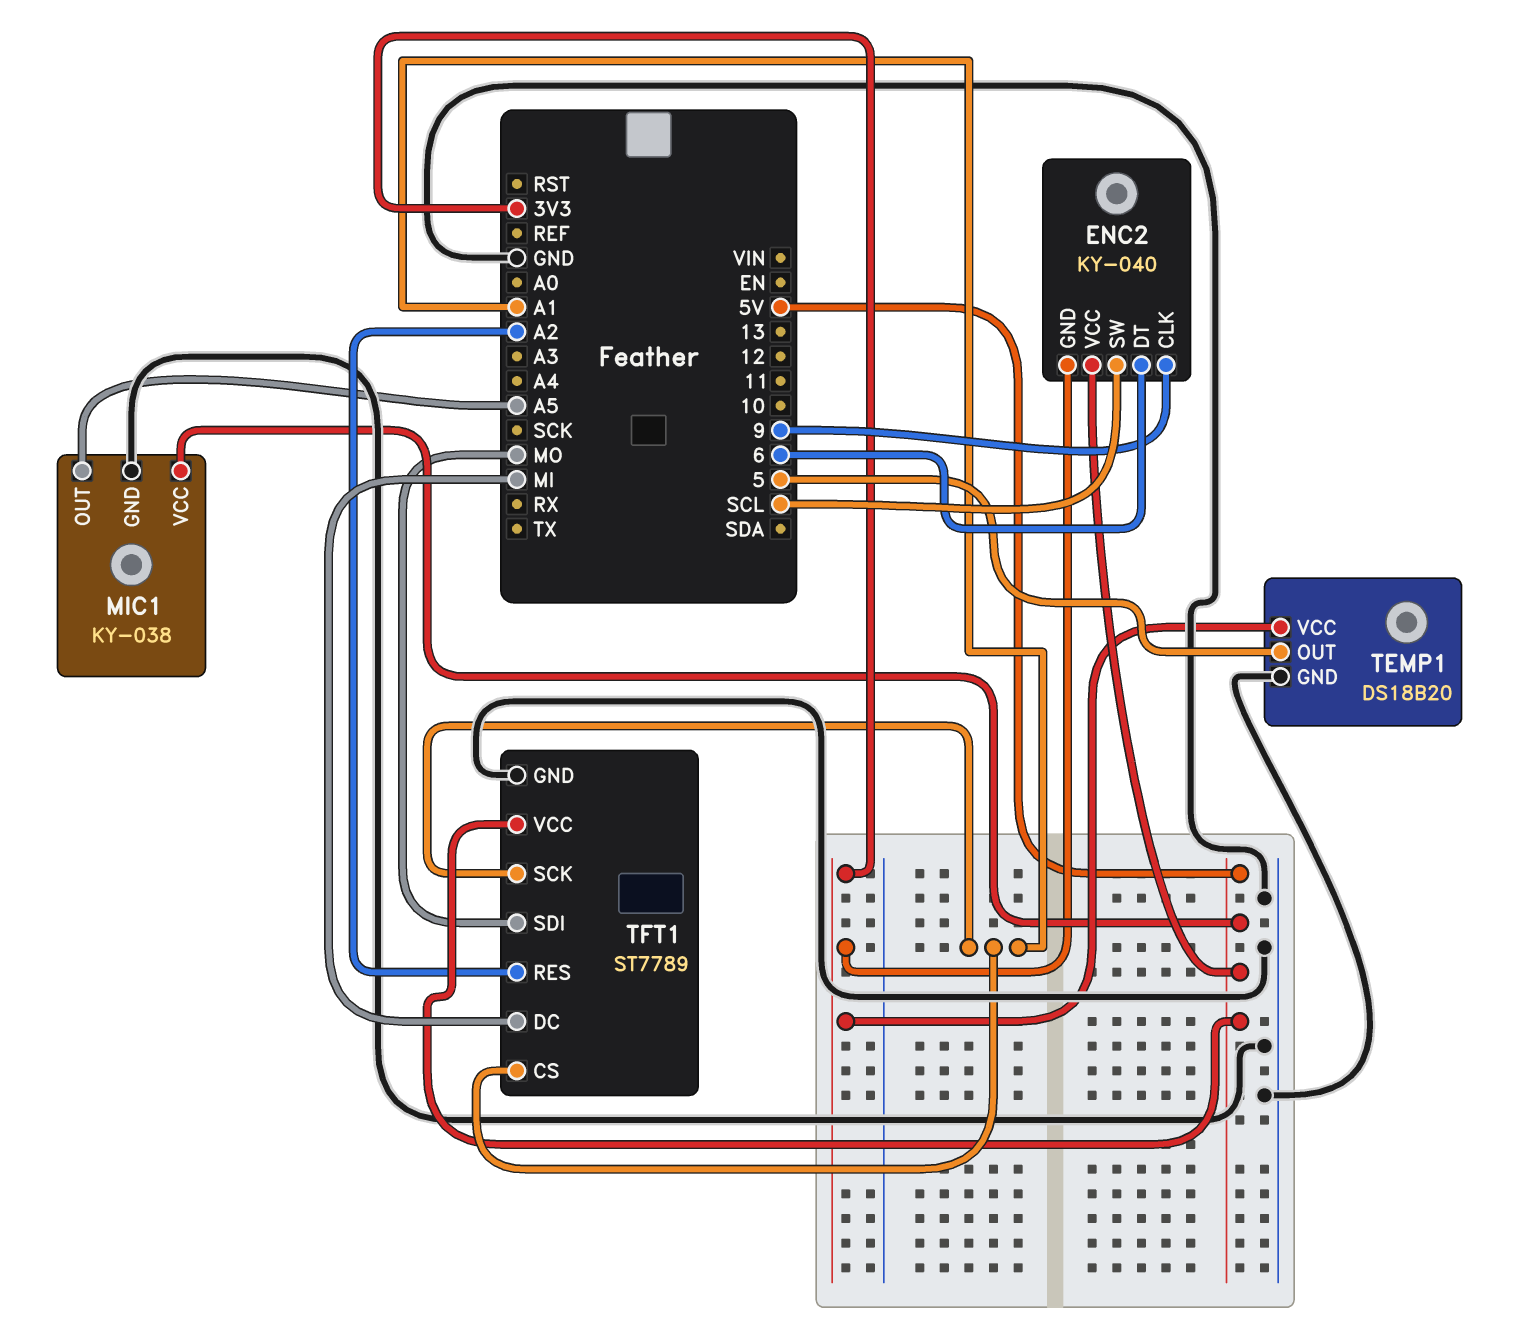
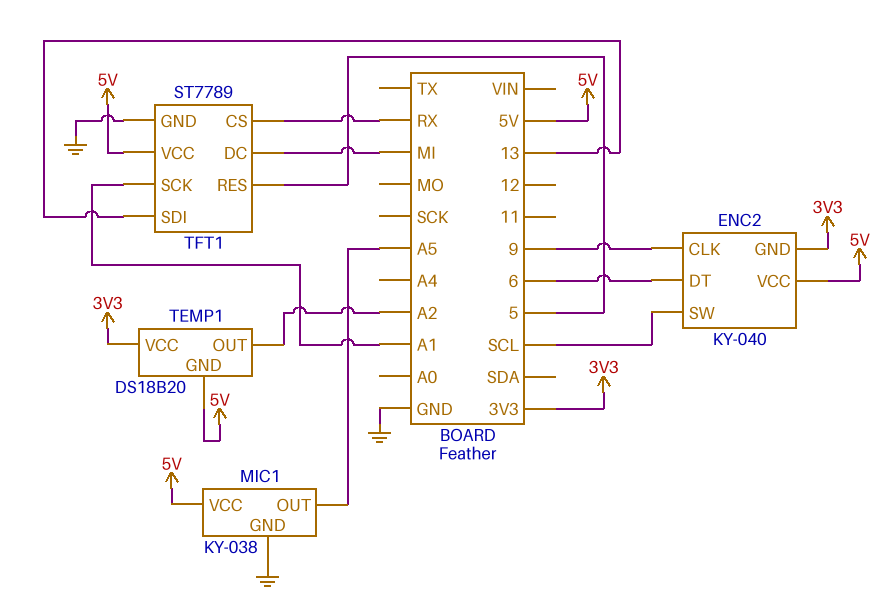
TEMP1 pin GND: GND -> 5V
TEMP1 pin OUT: 5 -> A2
TFT1 pin CS: A1 -> RX
TFT1 pin RES: A2 -> 5
TFT1 pin SDI: MO -> 13

